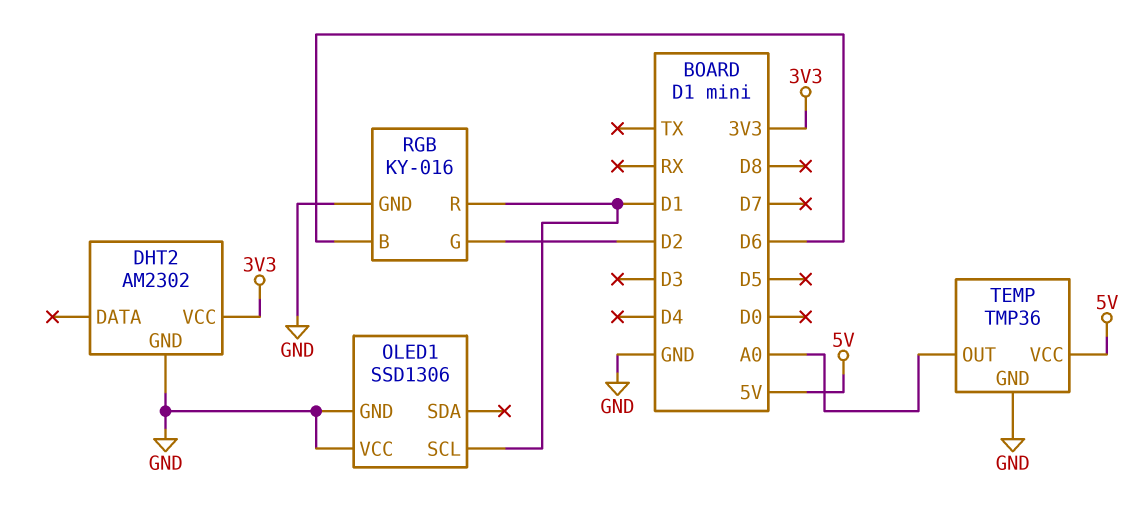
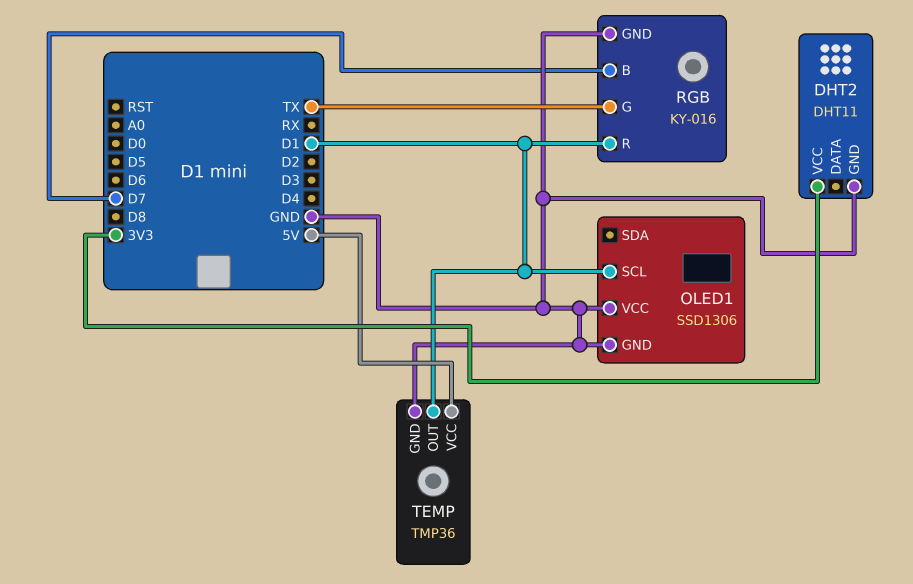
DHT2: AM2302 -> DHT11
RGB pin B: D6 -> D7
RGB pin G: D2 -> TX
TEMP pin OUT: A0 -> D1

